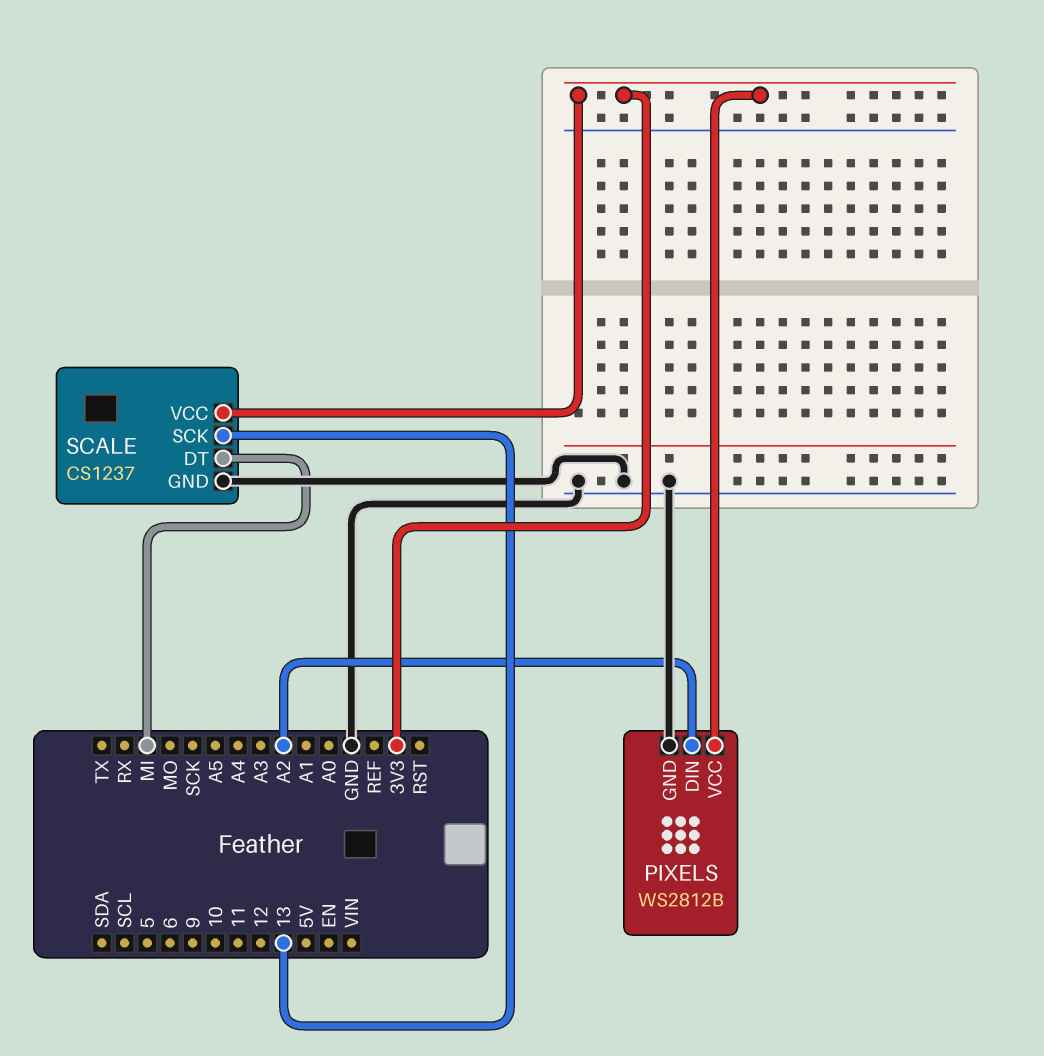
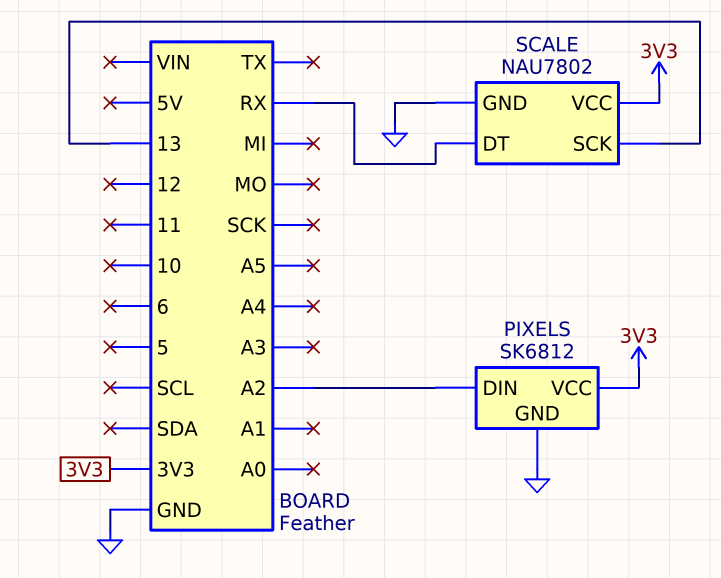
PIXELS: WS2812B -> SK6812
SCALE: CS1237 -> NAU7802
SCALE pin DT: MI -> RX

